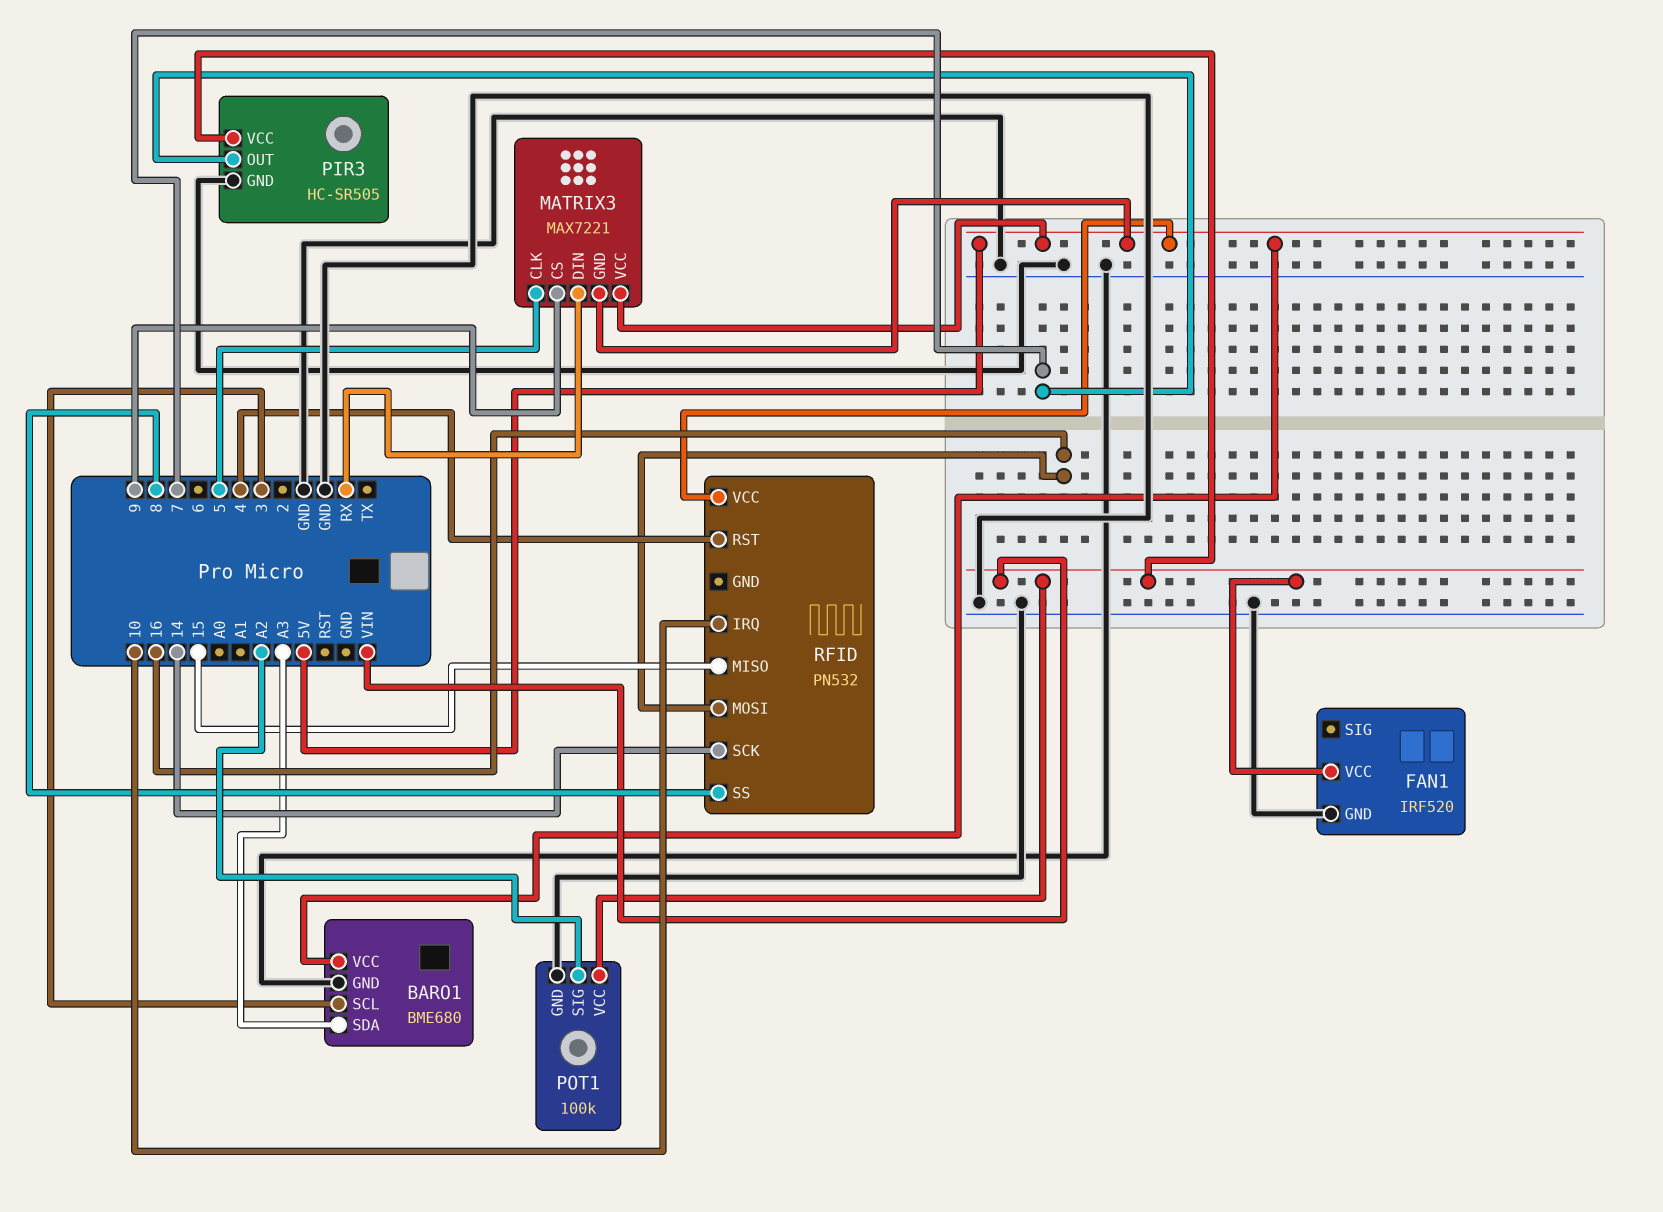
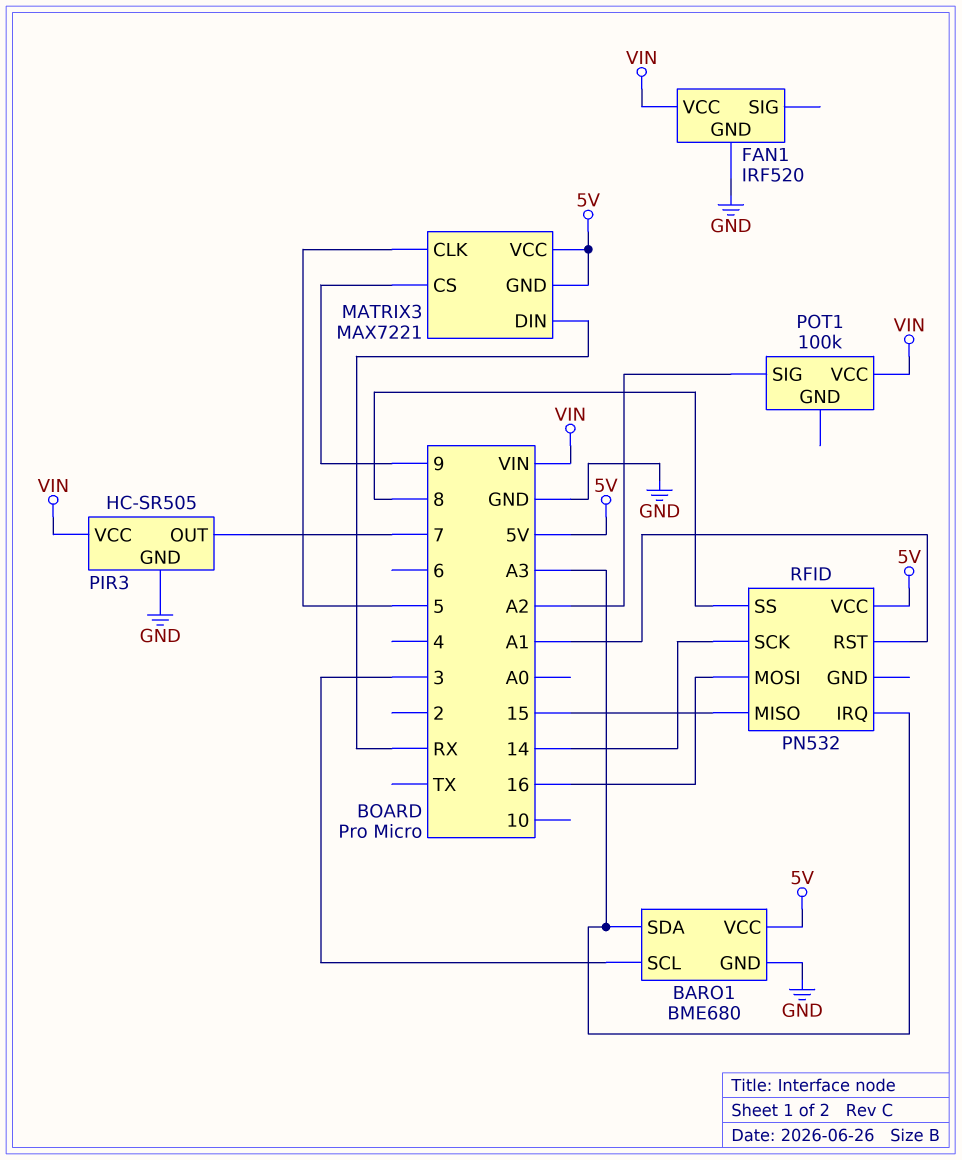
POT1 pin GND: GND -> none
RFID pin IRQ: 10 -> A3
RFID pin RST: 4 -> A1

